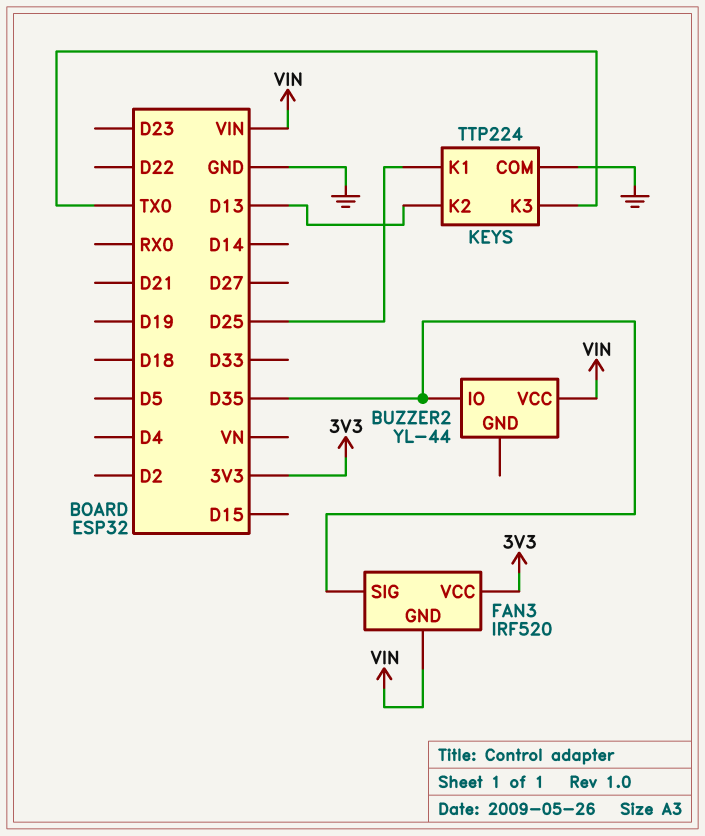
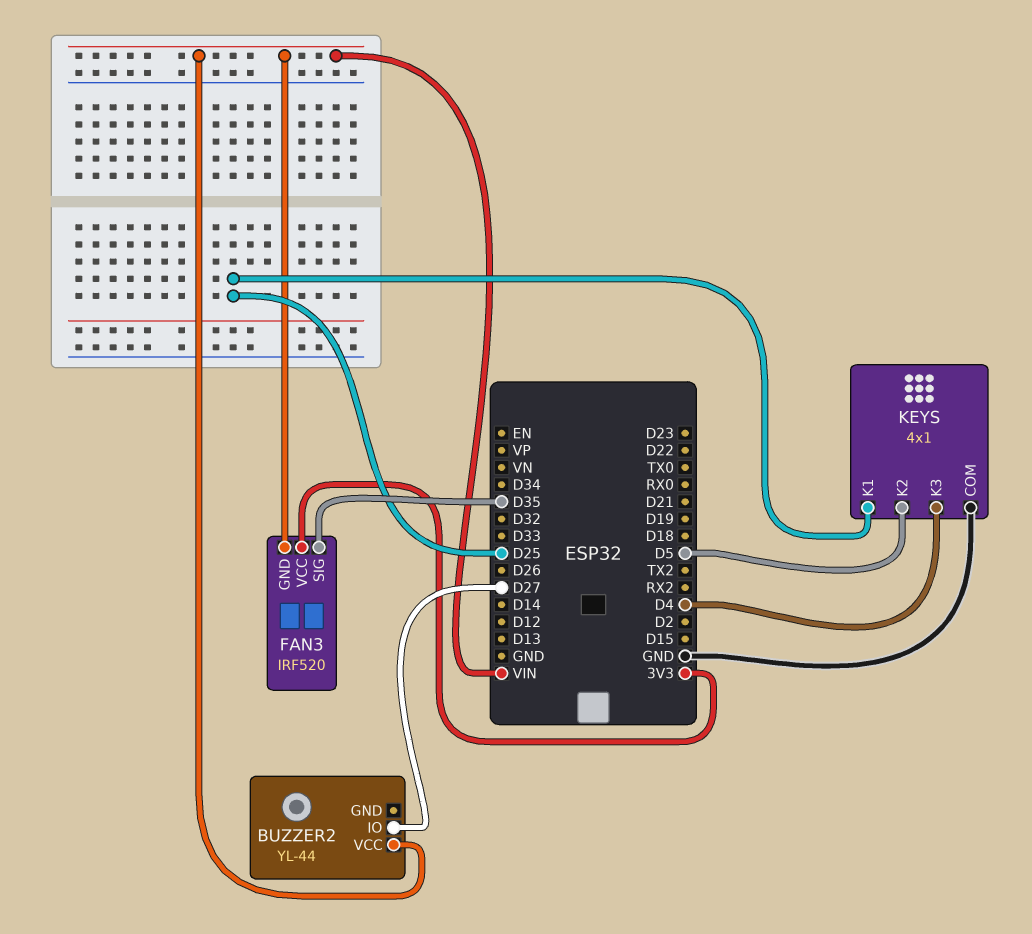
BUZZER2 pin IO: D35 -> D27
KEYS: TTP224 -> 4x1
KEYS pin K2: D13 -> D5
KEYS pin K3: TX0 -> D4

